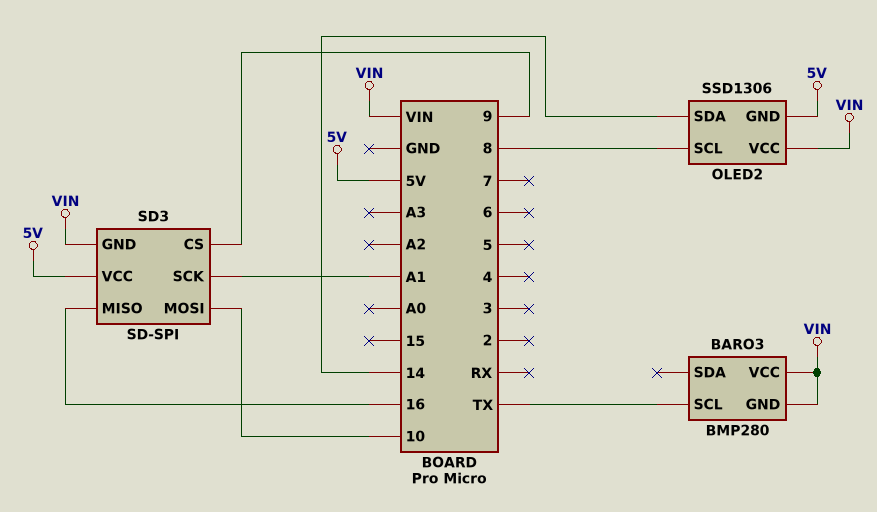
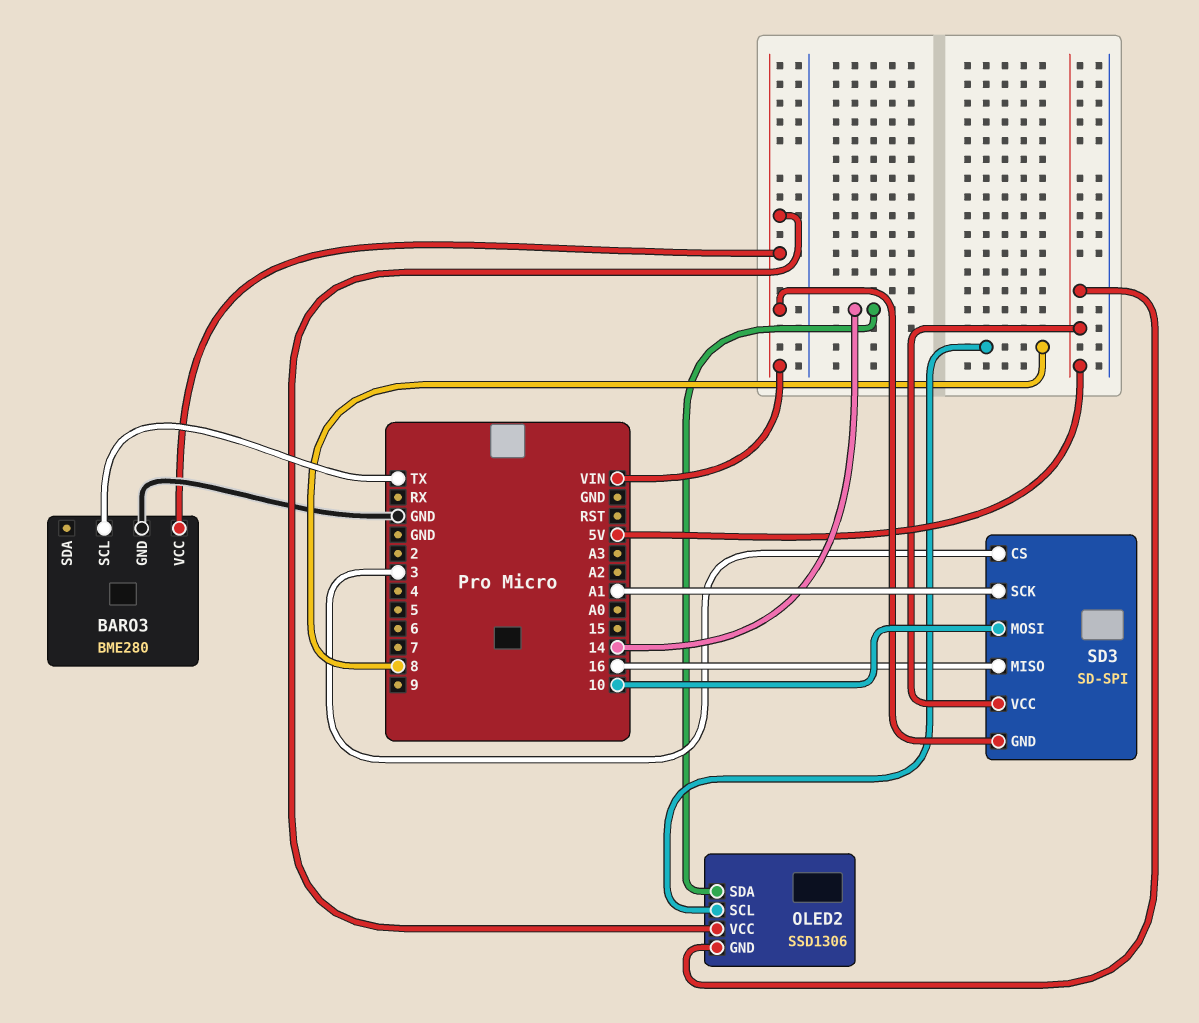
BARO3: BMP280 -> BME280
BARO3 pin GND: VIN -> GND
SD3 pin CS: 9 -> 3

